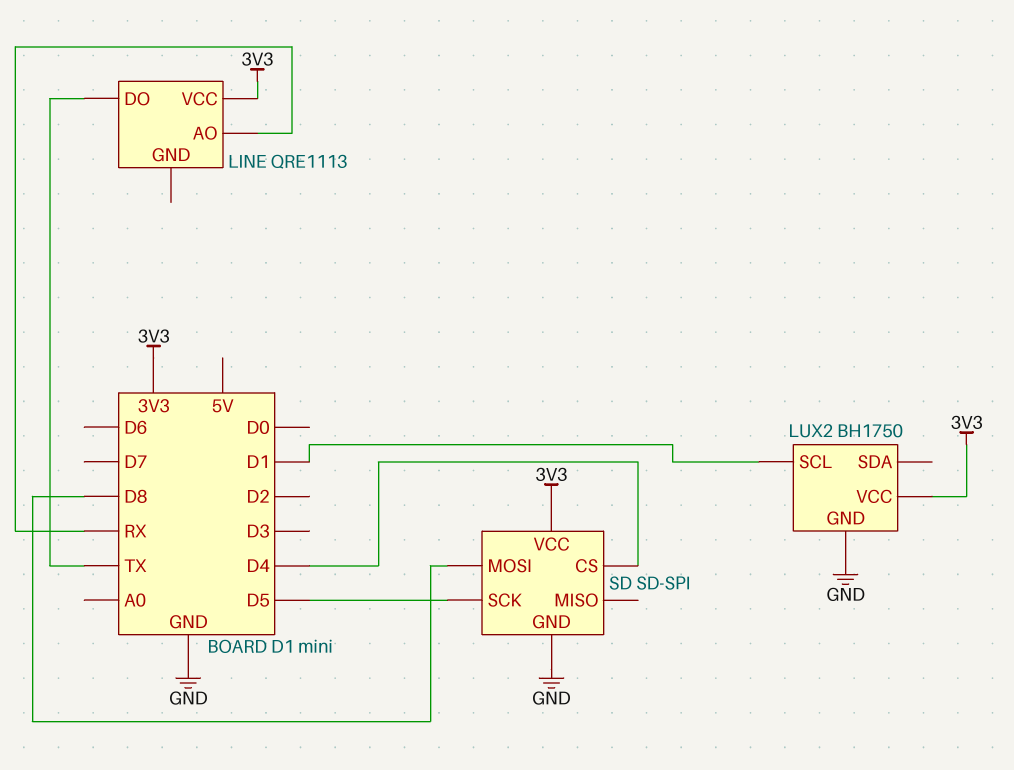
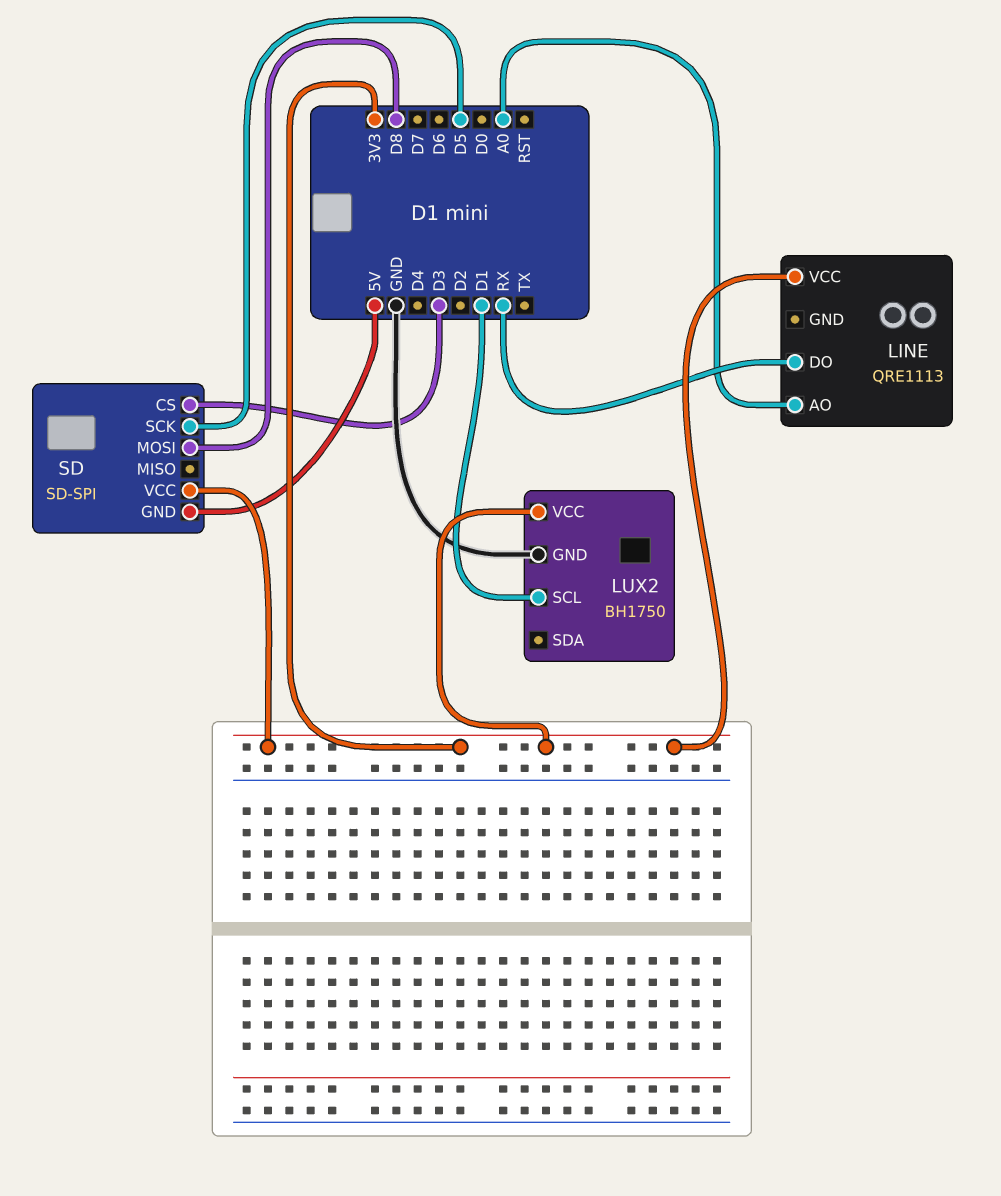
LINE pin AO: RX -> A0
LINE pin DO: TX -> RX
SD pin CS: D4 -> D3
SD pin GND: GND -> 5V

